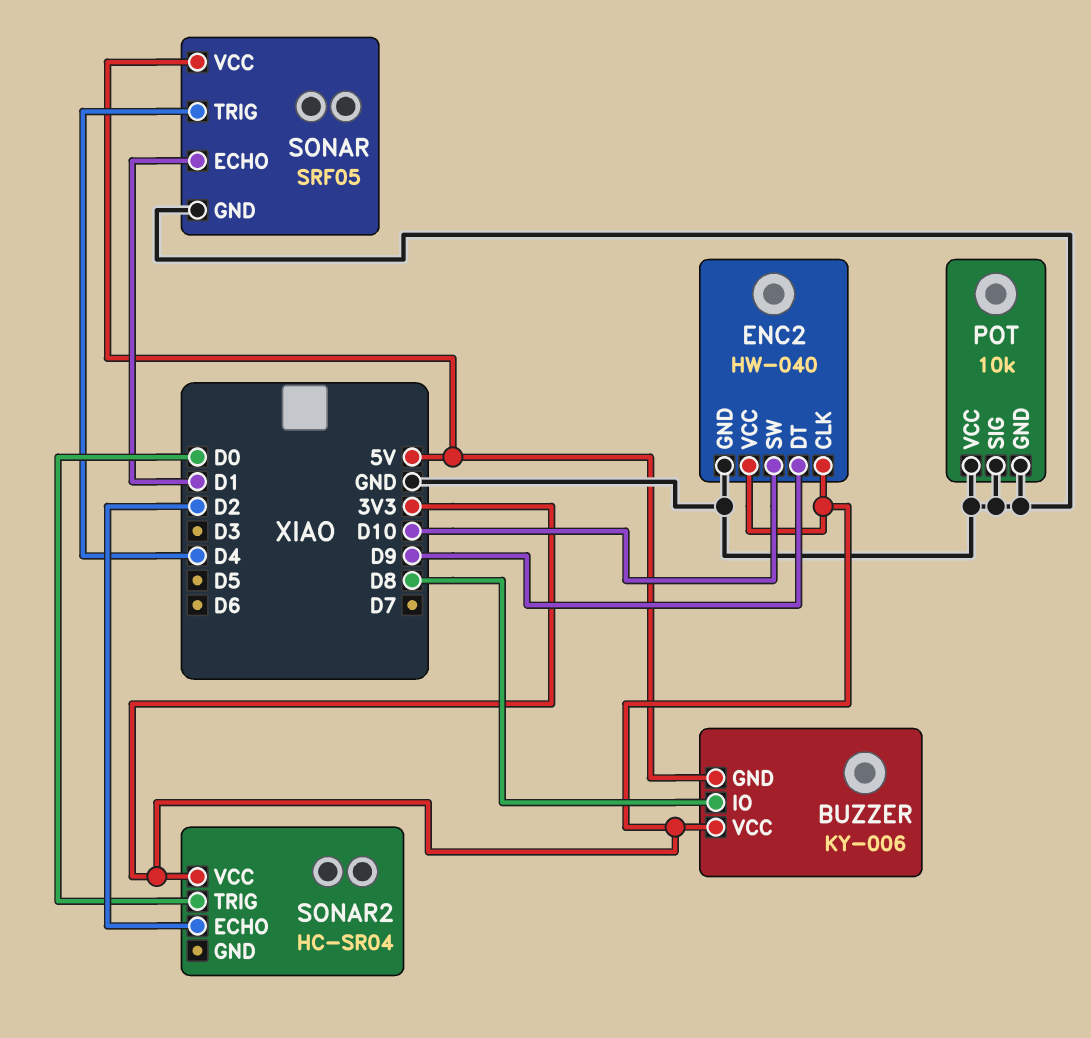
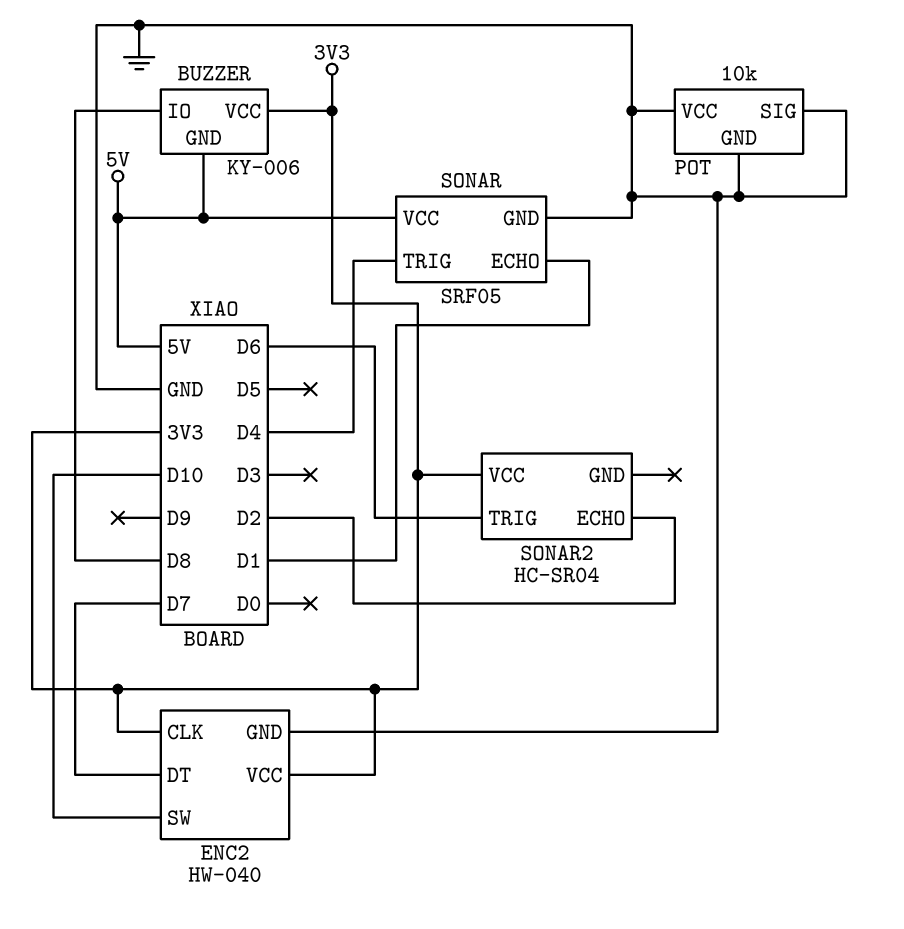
ENC2 pin DT: D9 -> D7
SONAR2 pin TRIG: D0 -> D6

